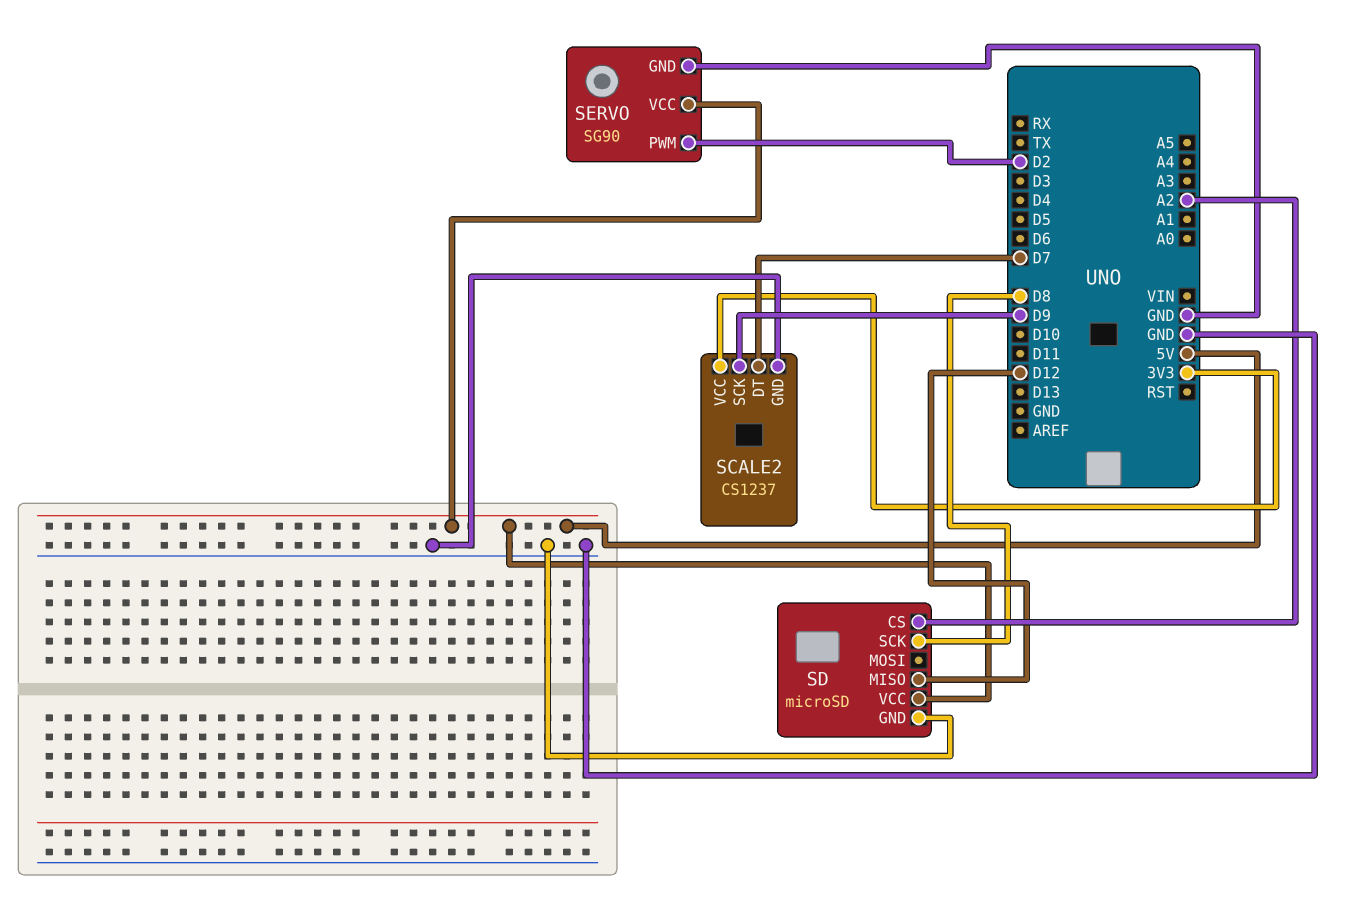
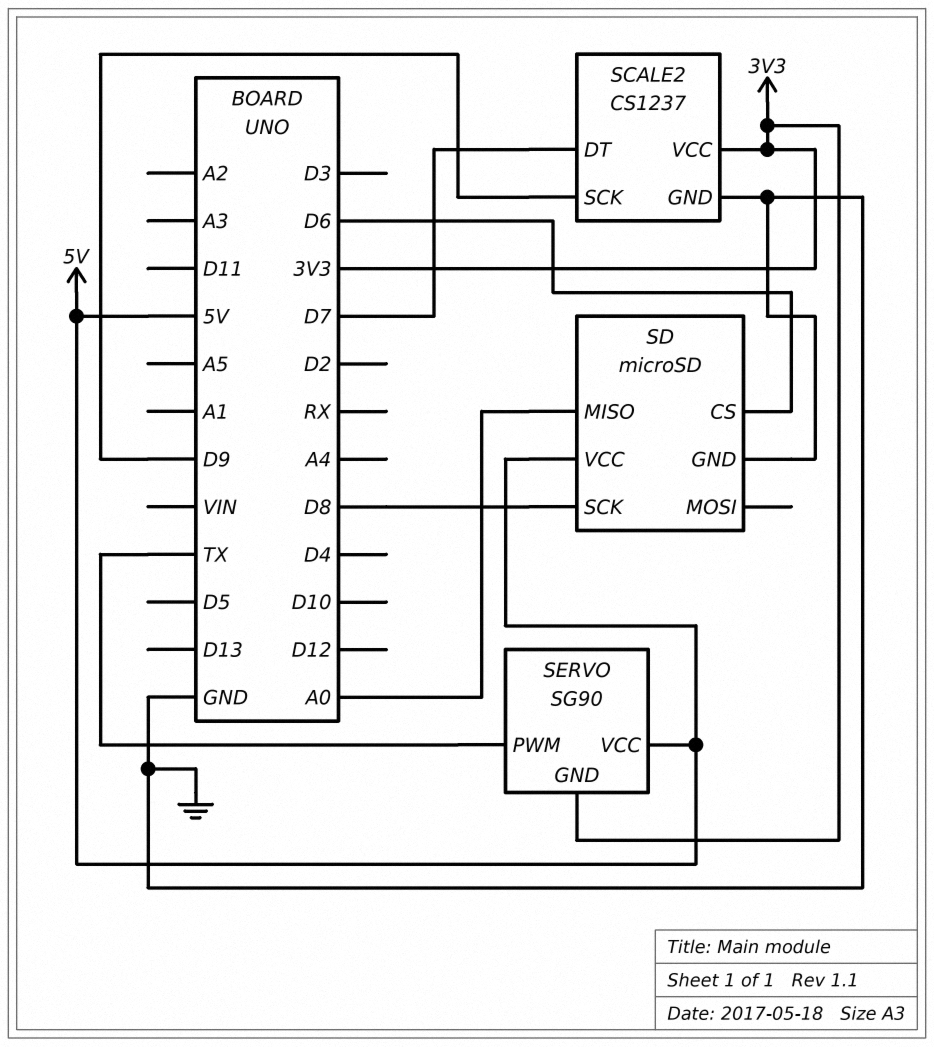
SD pin CS: A2 -> D6
SD pin MISO: D12 -> A0
SERVO pin GND: GND -> 3V3
SERVO pin PWM: D2 -> TX

